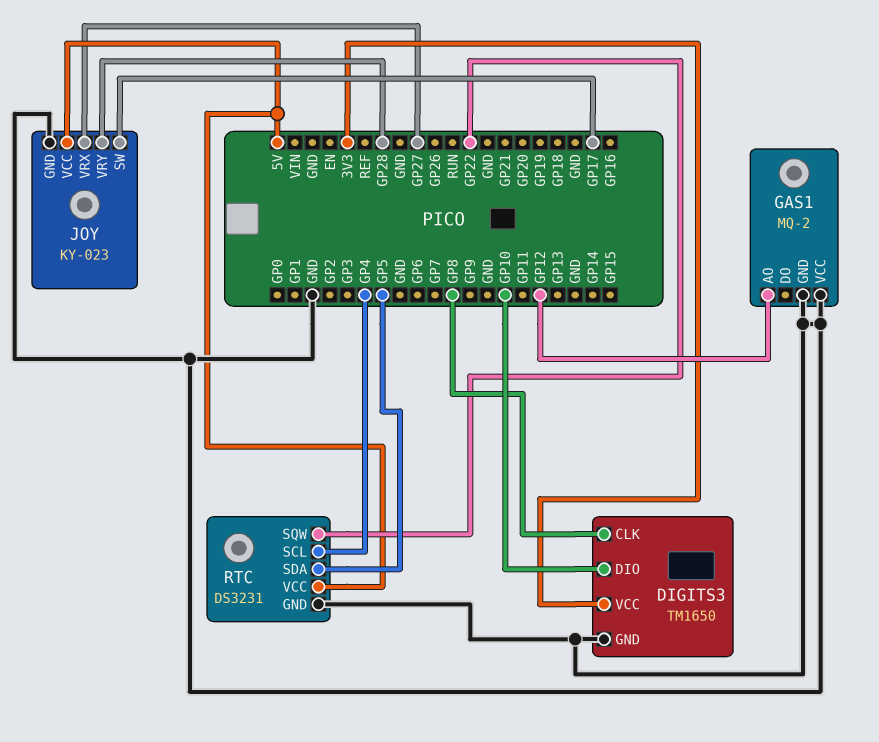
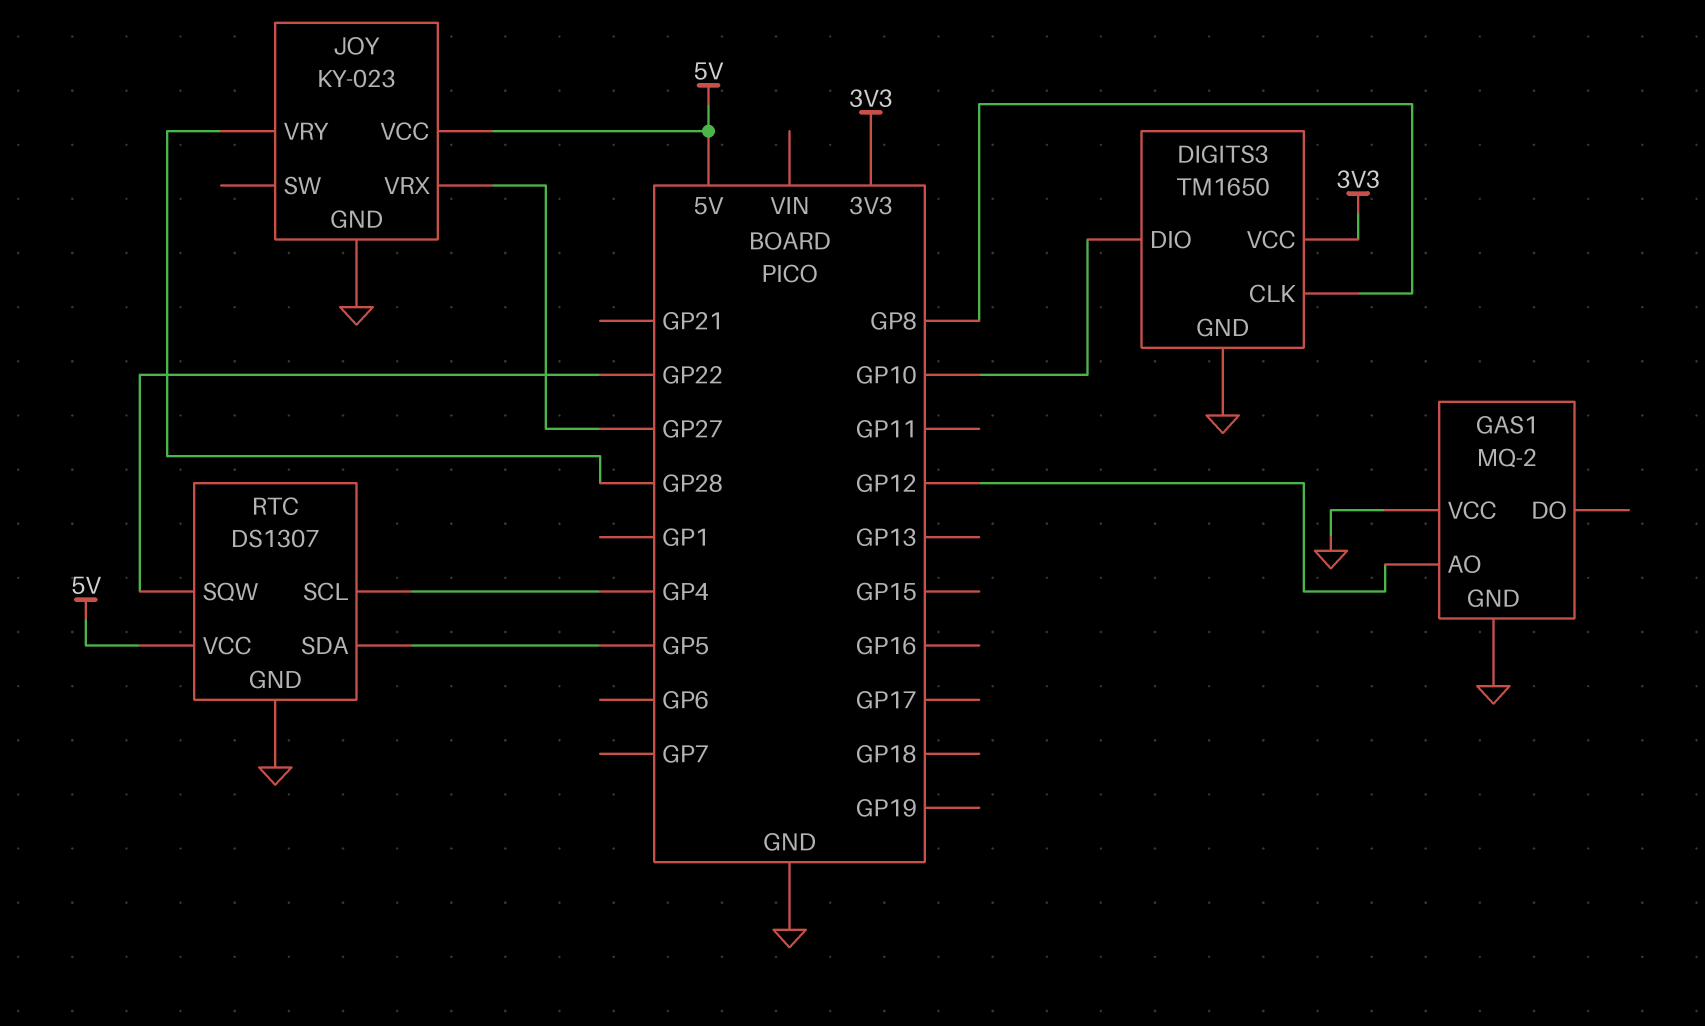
JOY pin SW: GP17 -> none
RTC: DS3231 -> DS1307

